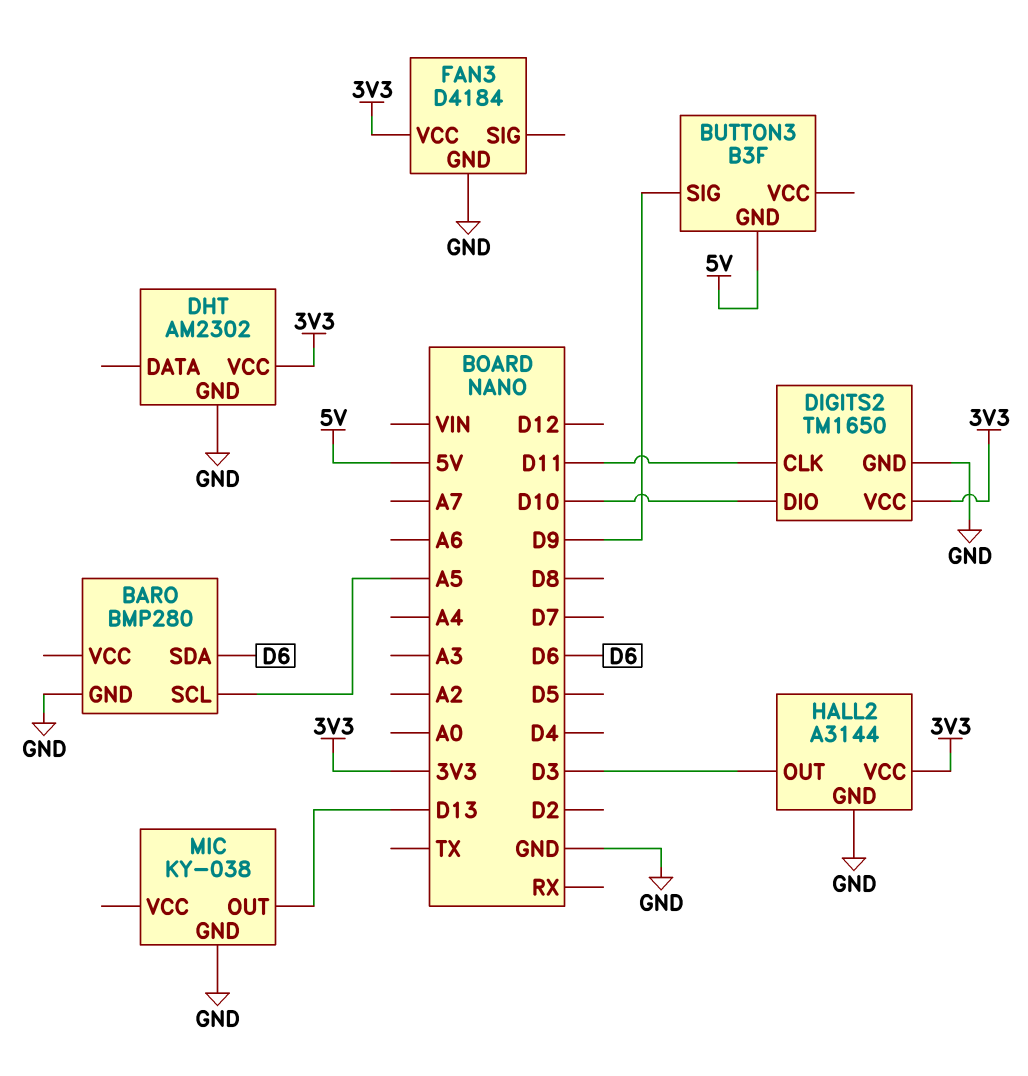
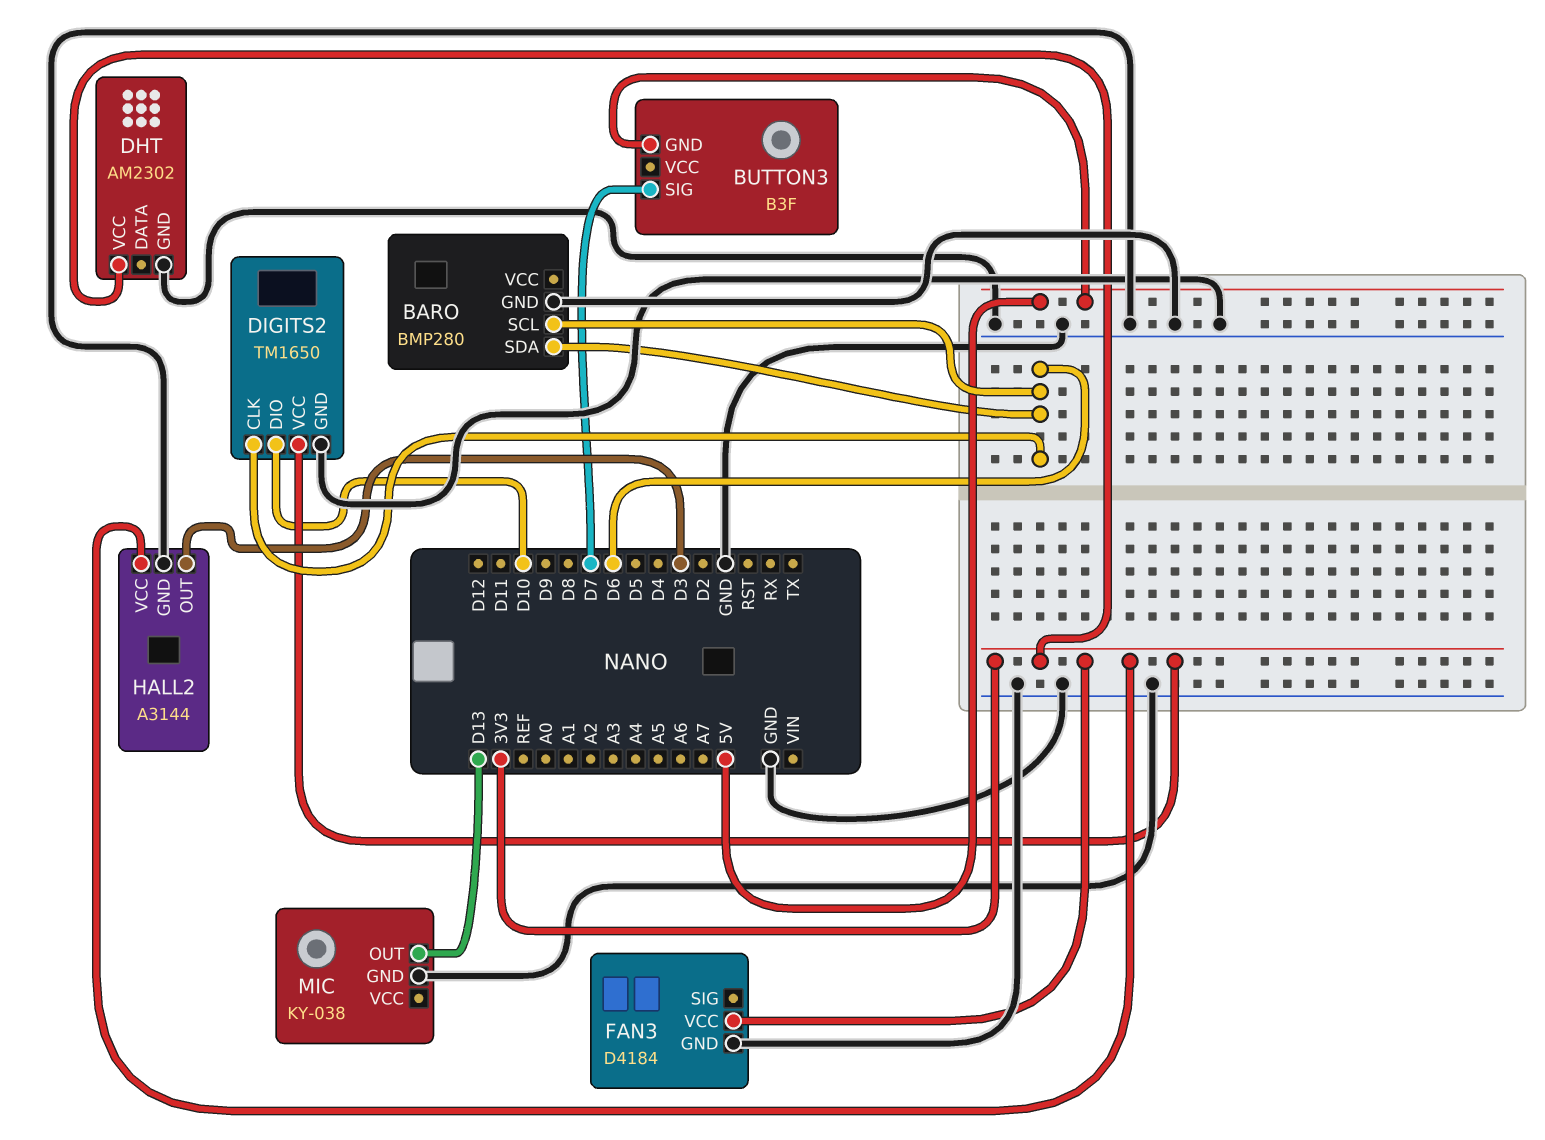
BARO pin SCL: A5 -> D6
BUTTON3 pin SIG: D9 -> D7
DIGITS2 pin CLK: D11 -> D6

